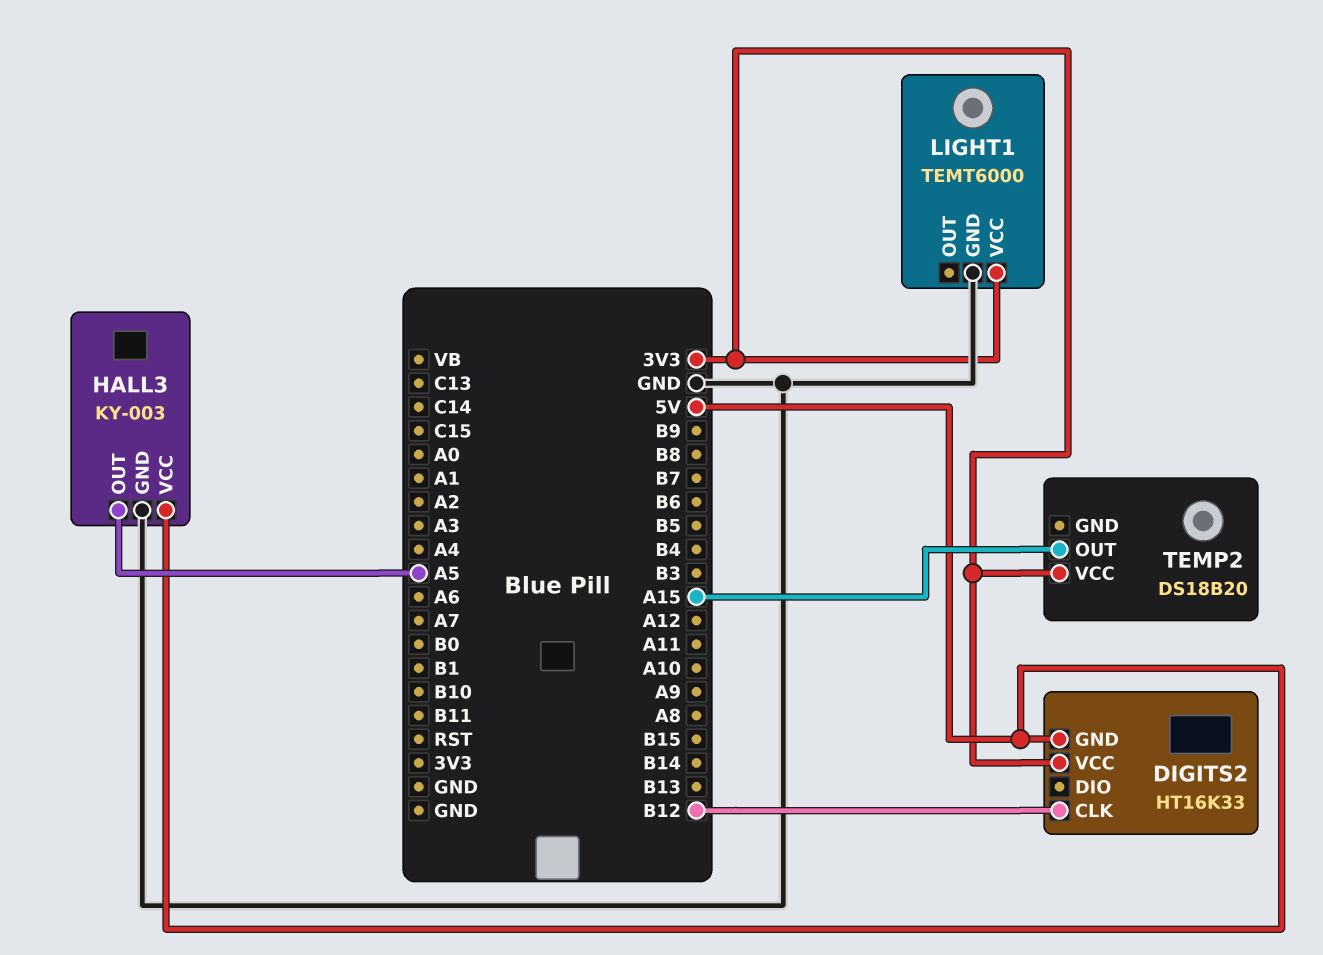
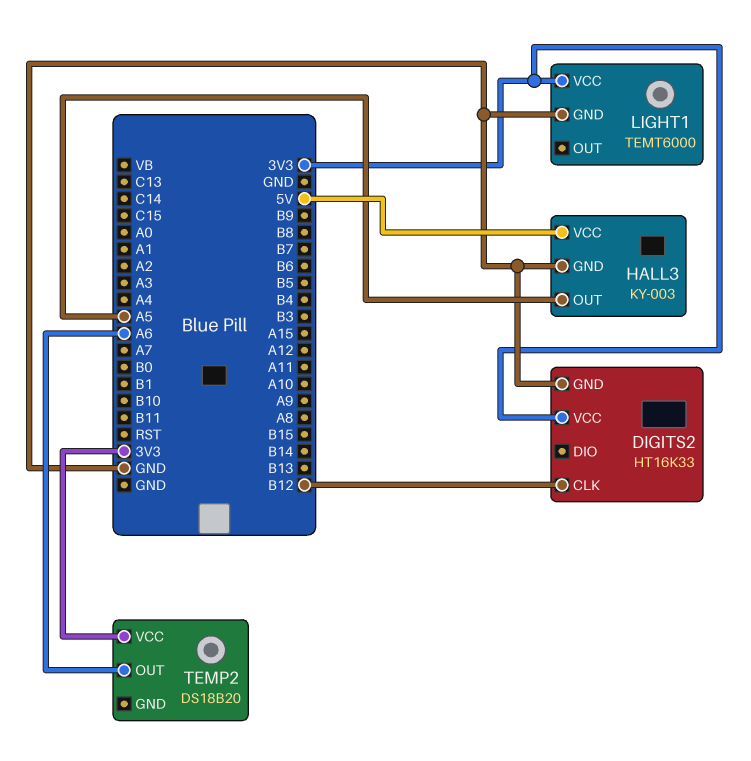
DIGITS2 pin GND: 5V -> GND
TEMP2 pin OUT: A15 -> A6

